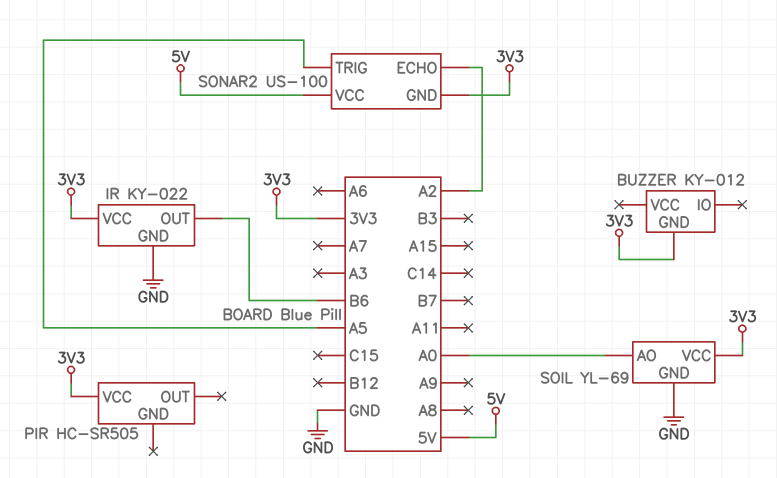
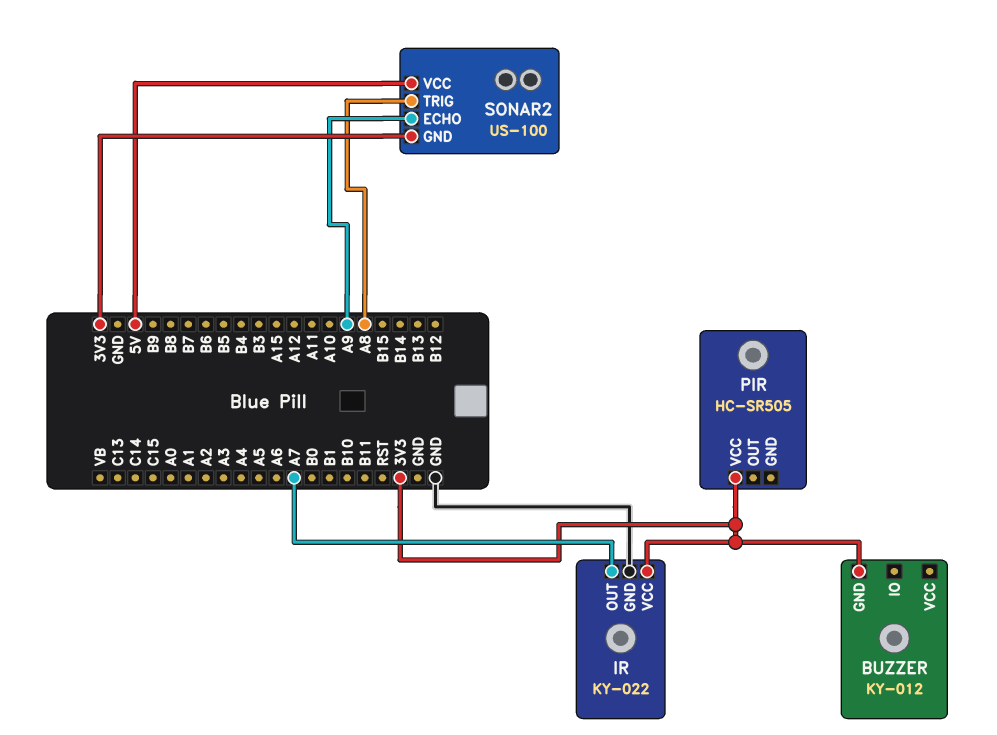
IR pin OUT: B6 -> A7
SOIL: YL-69 -> none
SOIL pin AO: A0 -> none
SOIL pin GND: GND -> none
SOIL pin VCC: 3V3 -> none
SONAR2 pin ECHO: A2 -> A9
SONAR2 pin TRIG: A5 -> A8

